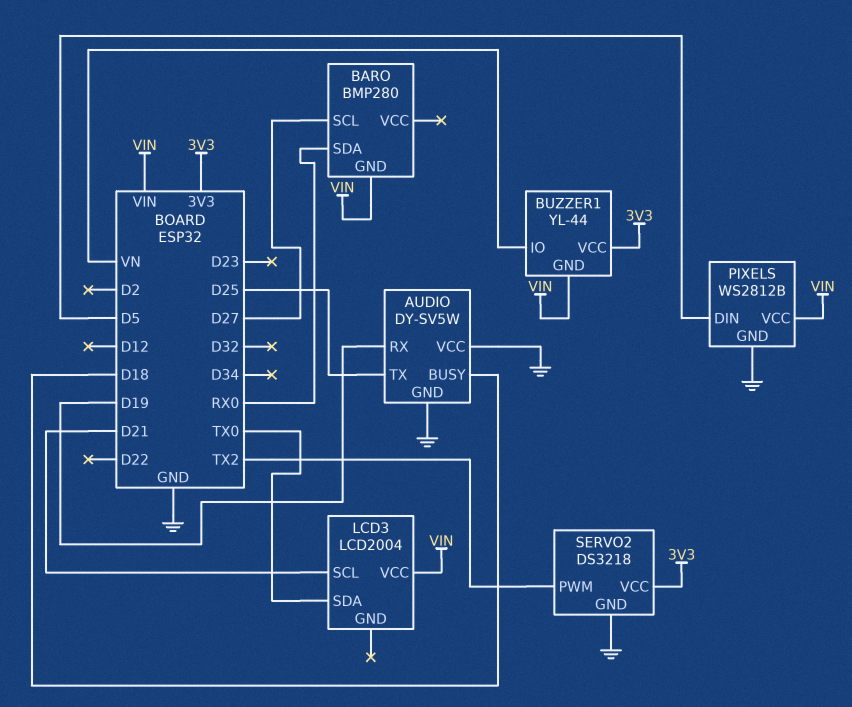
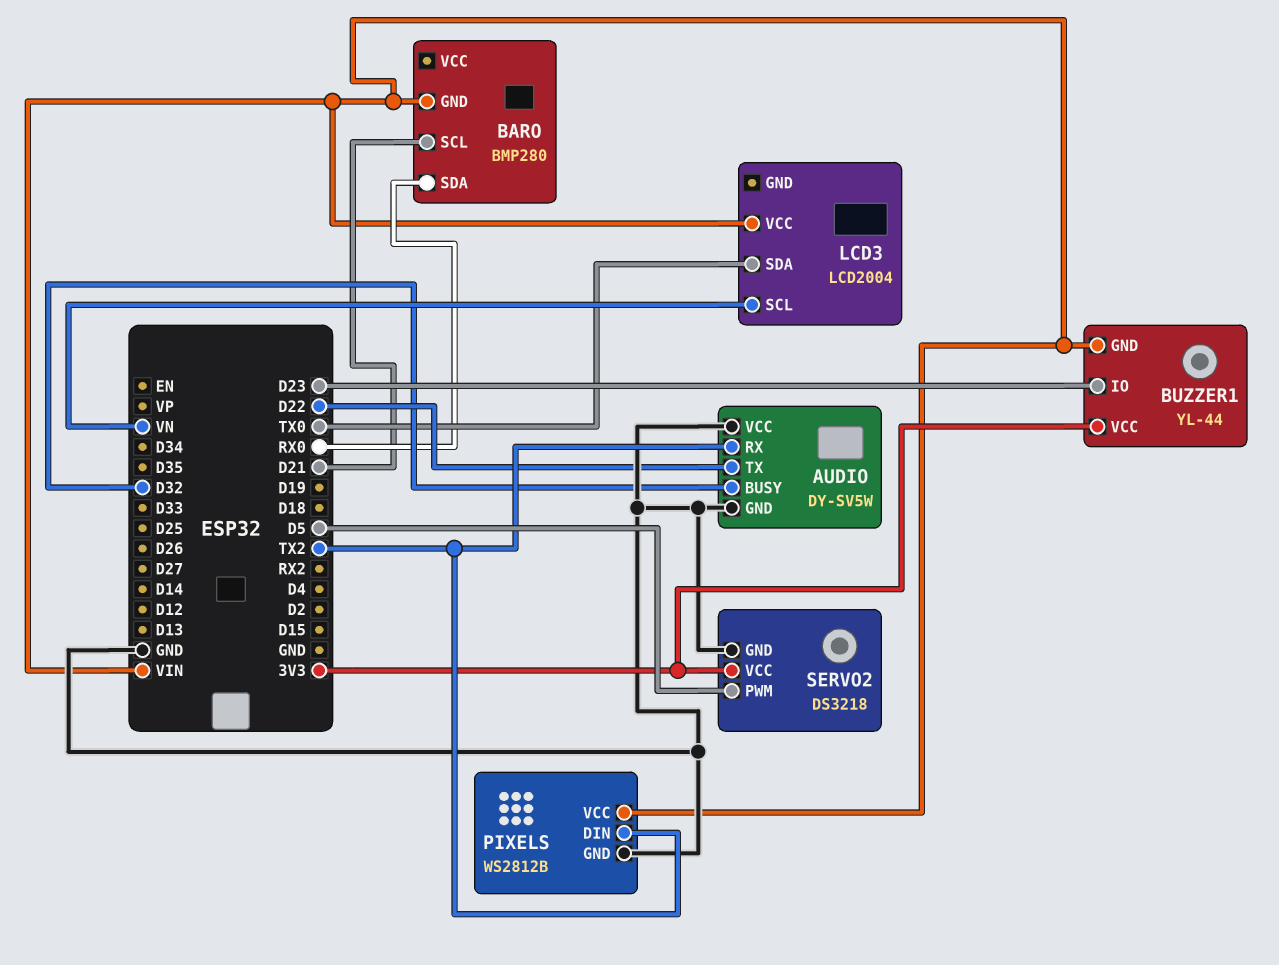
AUDIO pin BUSY: D18 -> D32
AUDIO pin RX: D19 -> TX2
AUDIO pin TX: D25 -> D22
BARO pin SCL: D27 -> D21
BUZZER1 pin IO: VN -> D23
LCD3 pin SCL: D21 -> VN
PIXELS pin DIN: D5 -> TX2
SERVO2 pin PWM: TX2 -> D5

